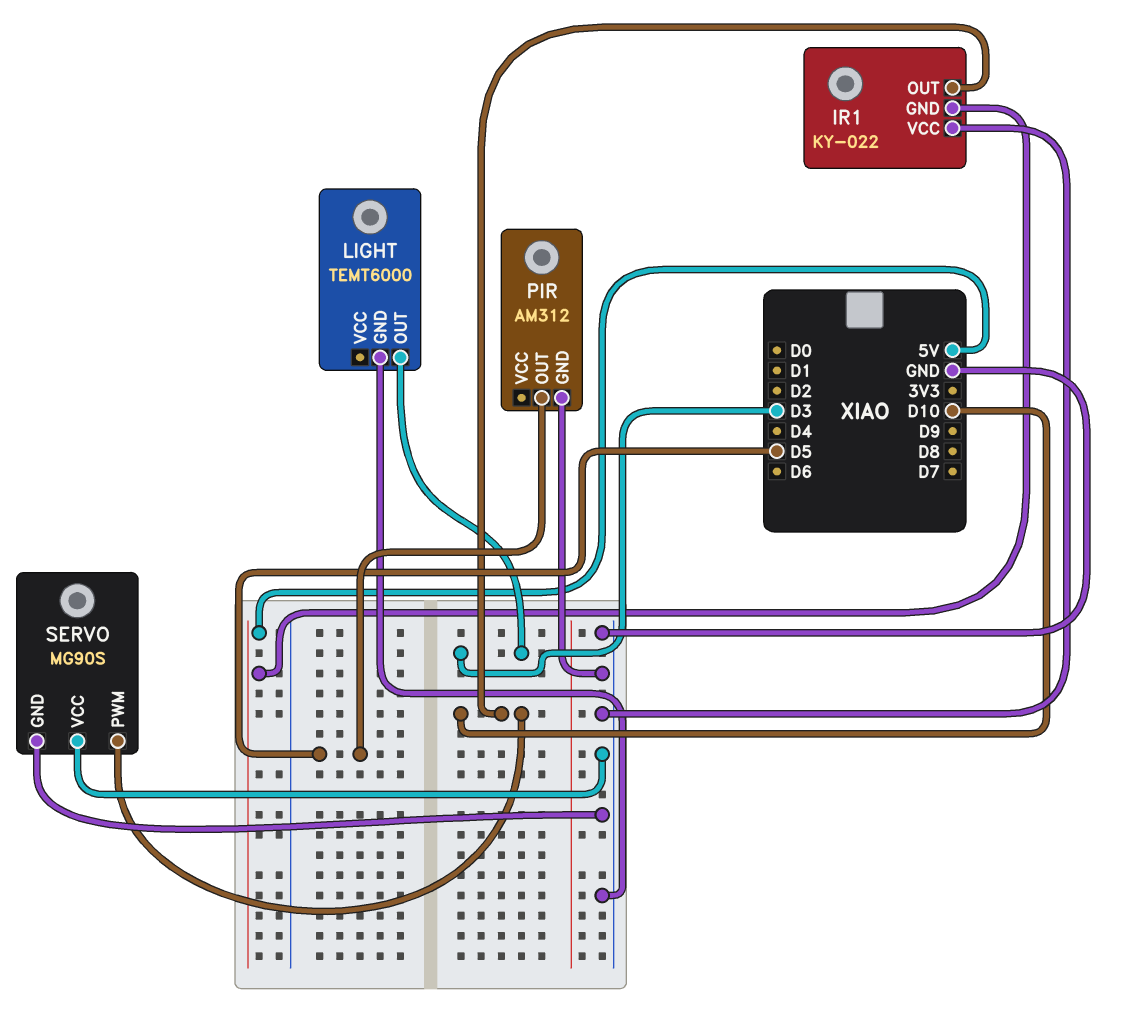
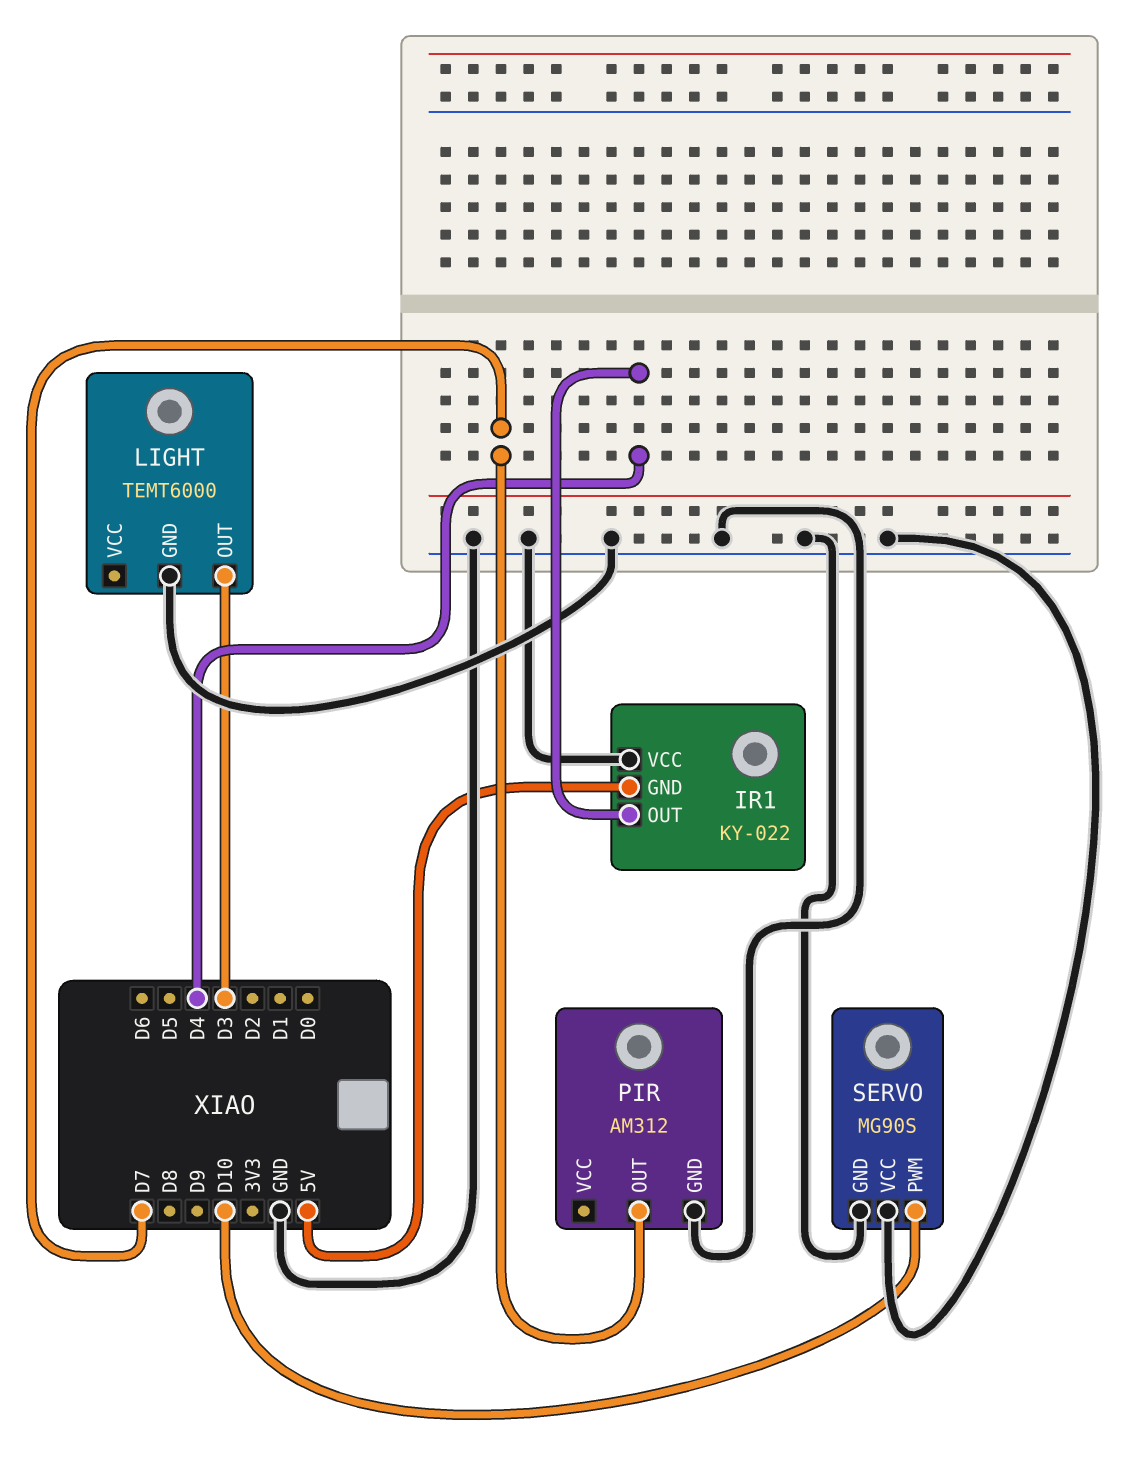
IR1 pin OUT: D10 -> D4
PIR pin OUT: D5 -> D7

